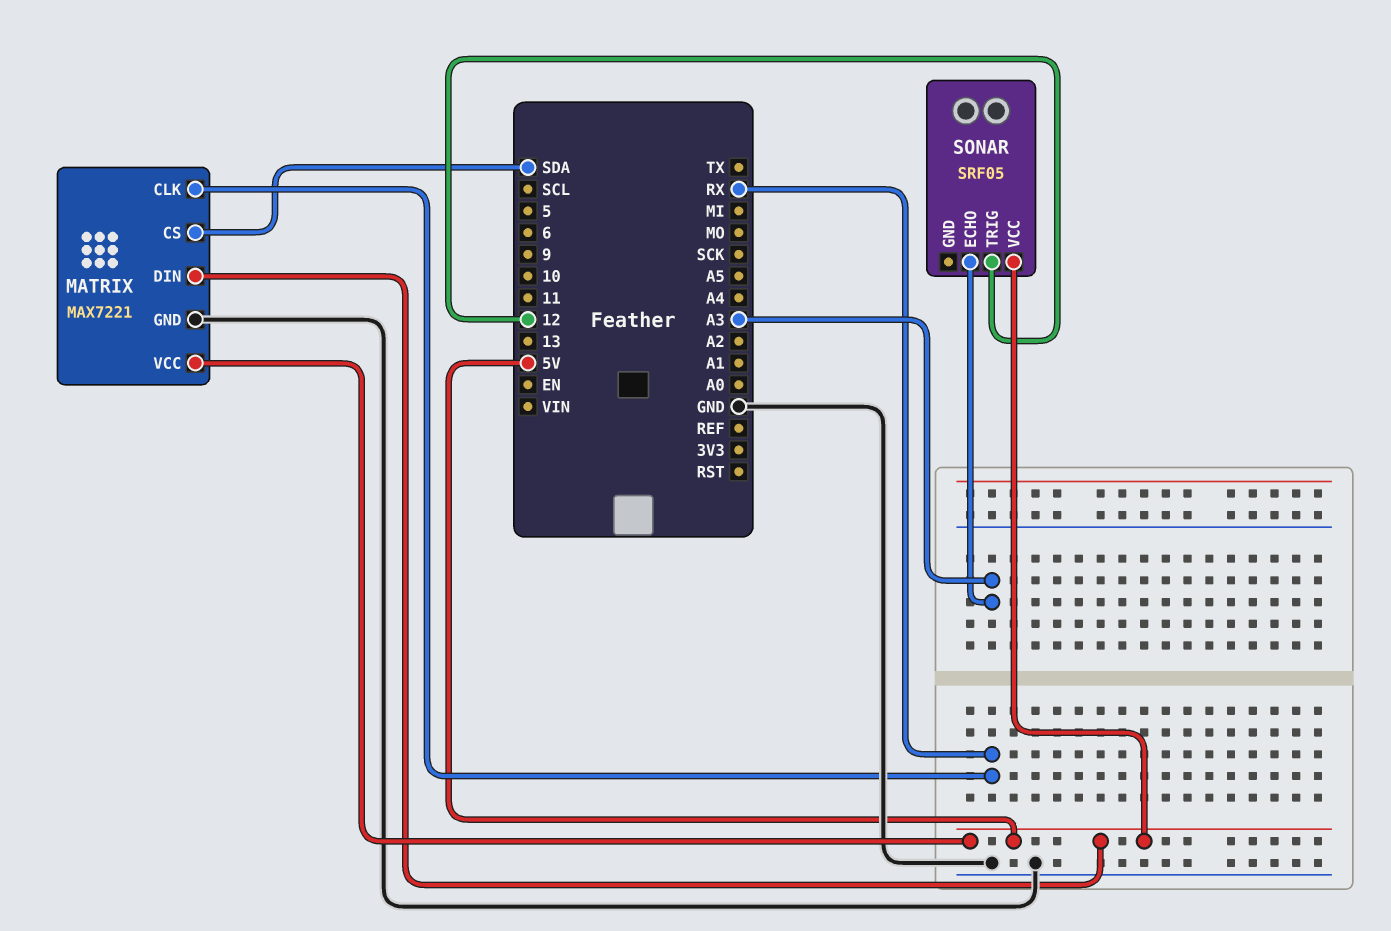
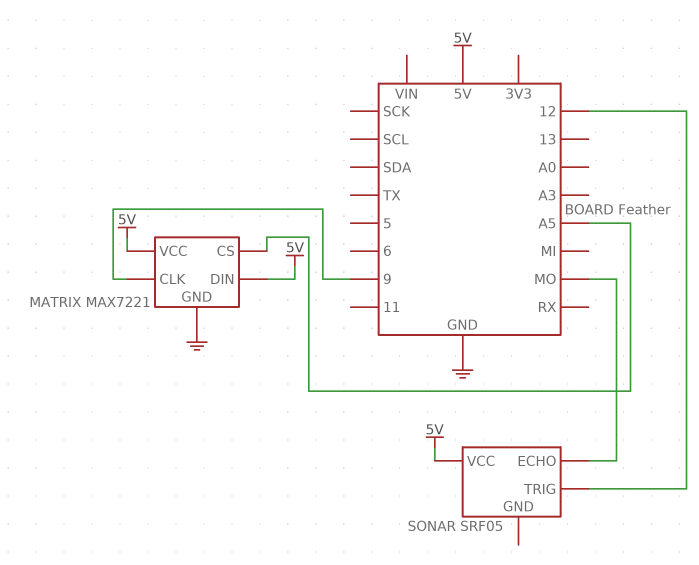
MATRIX pin CLK: RX -> 9
MATRIX pin CS: SDA -> A5
SONAR pin ECHO: A3 -> MO

